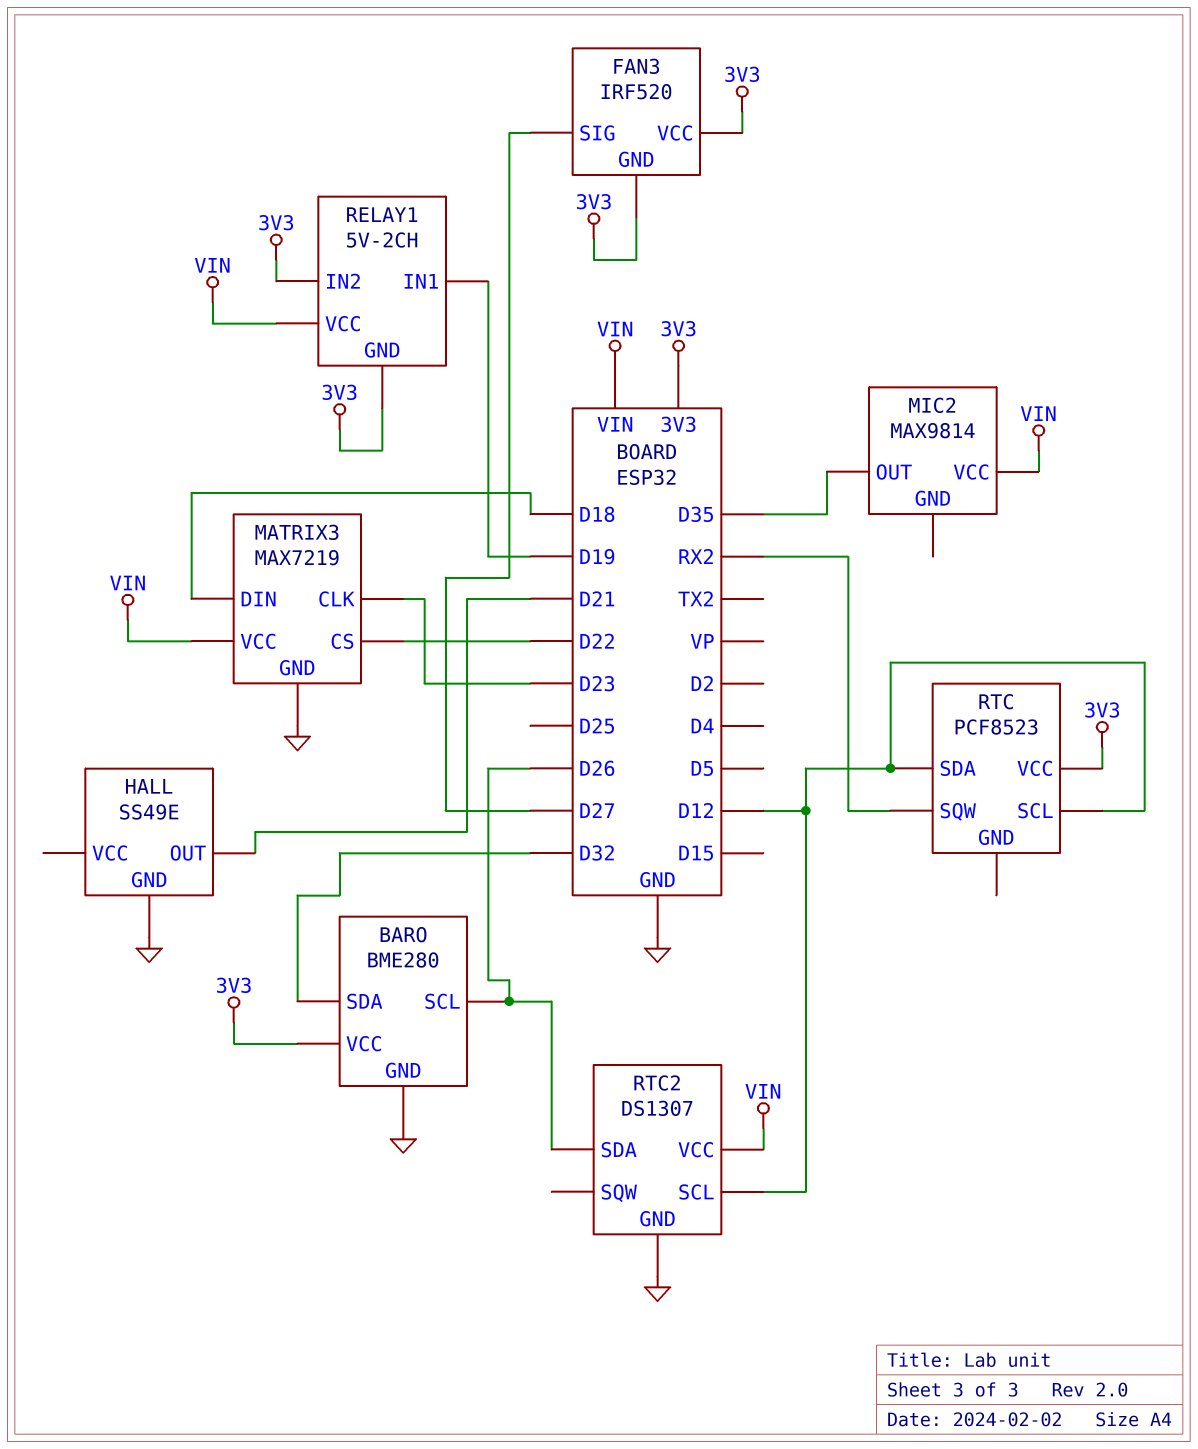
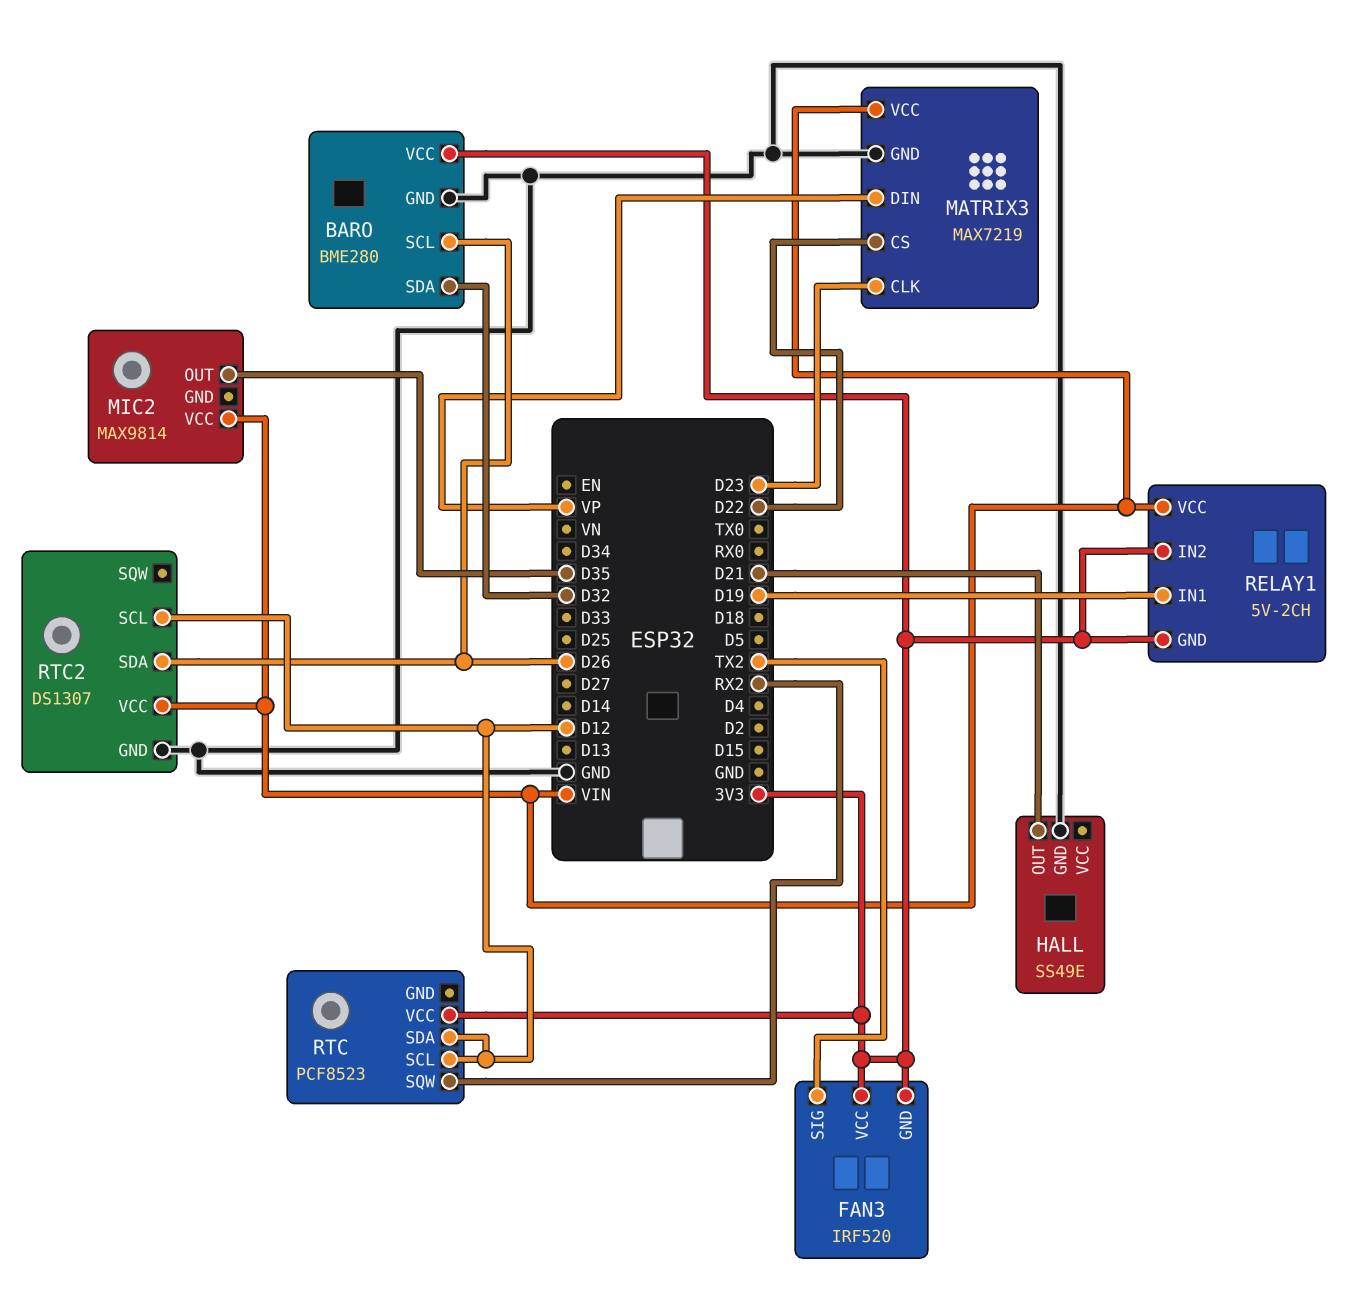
FAN3 pin SIG: D27 -> TX2
MATRIX3 pin DIN: D18 -> VP

